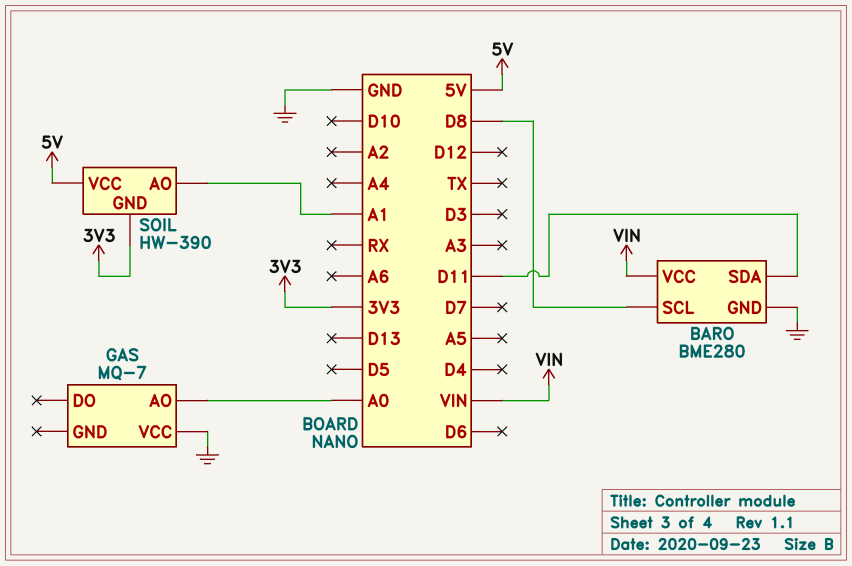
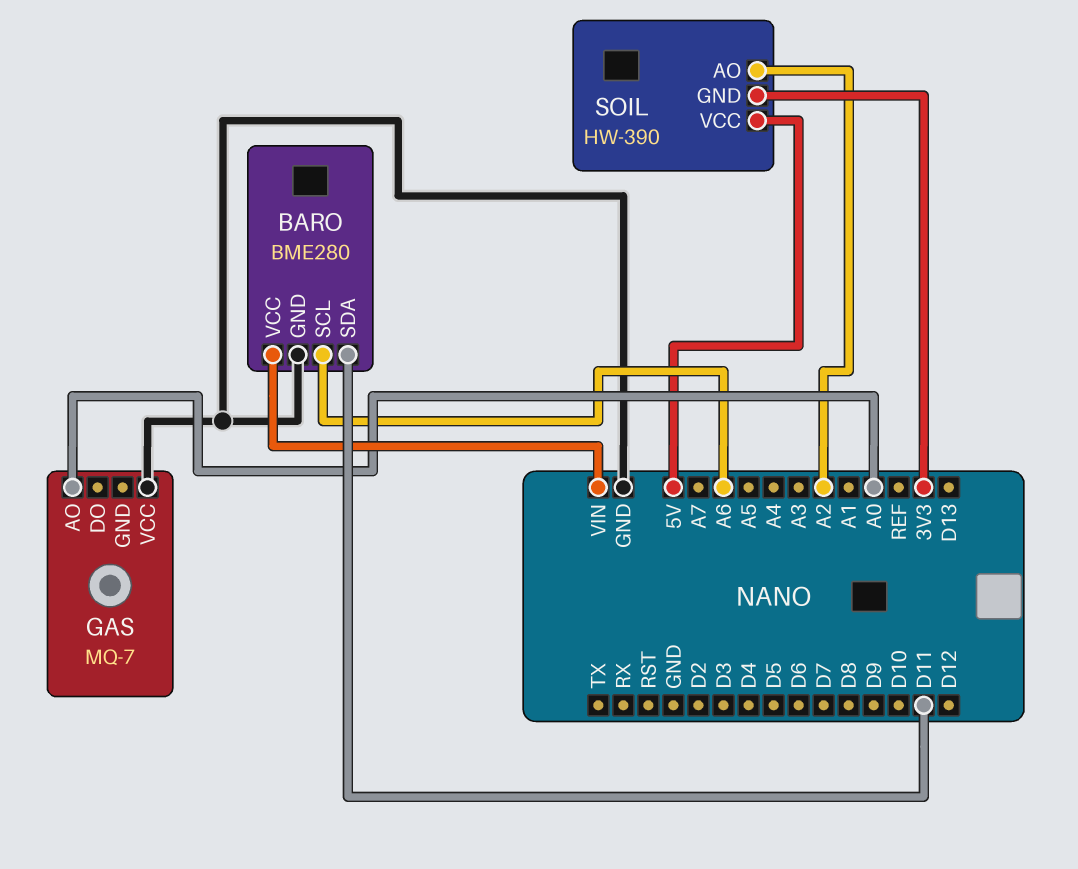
BARO pin SCL: D8 -> A6
SOIL pin AO: A1 -> A2

